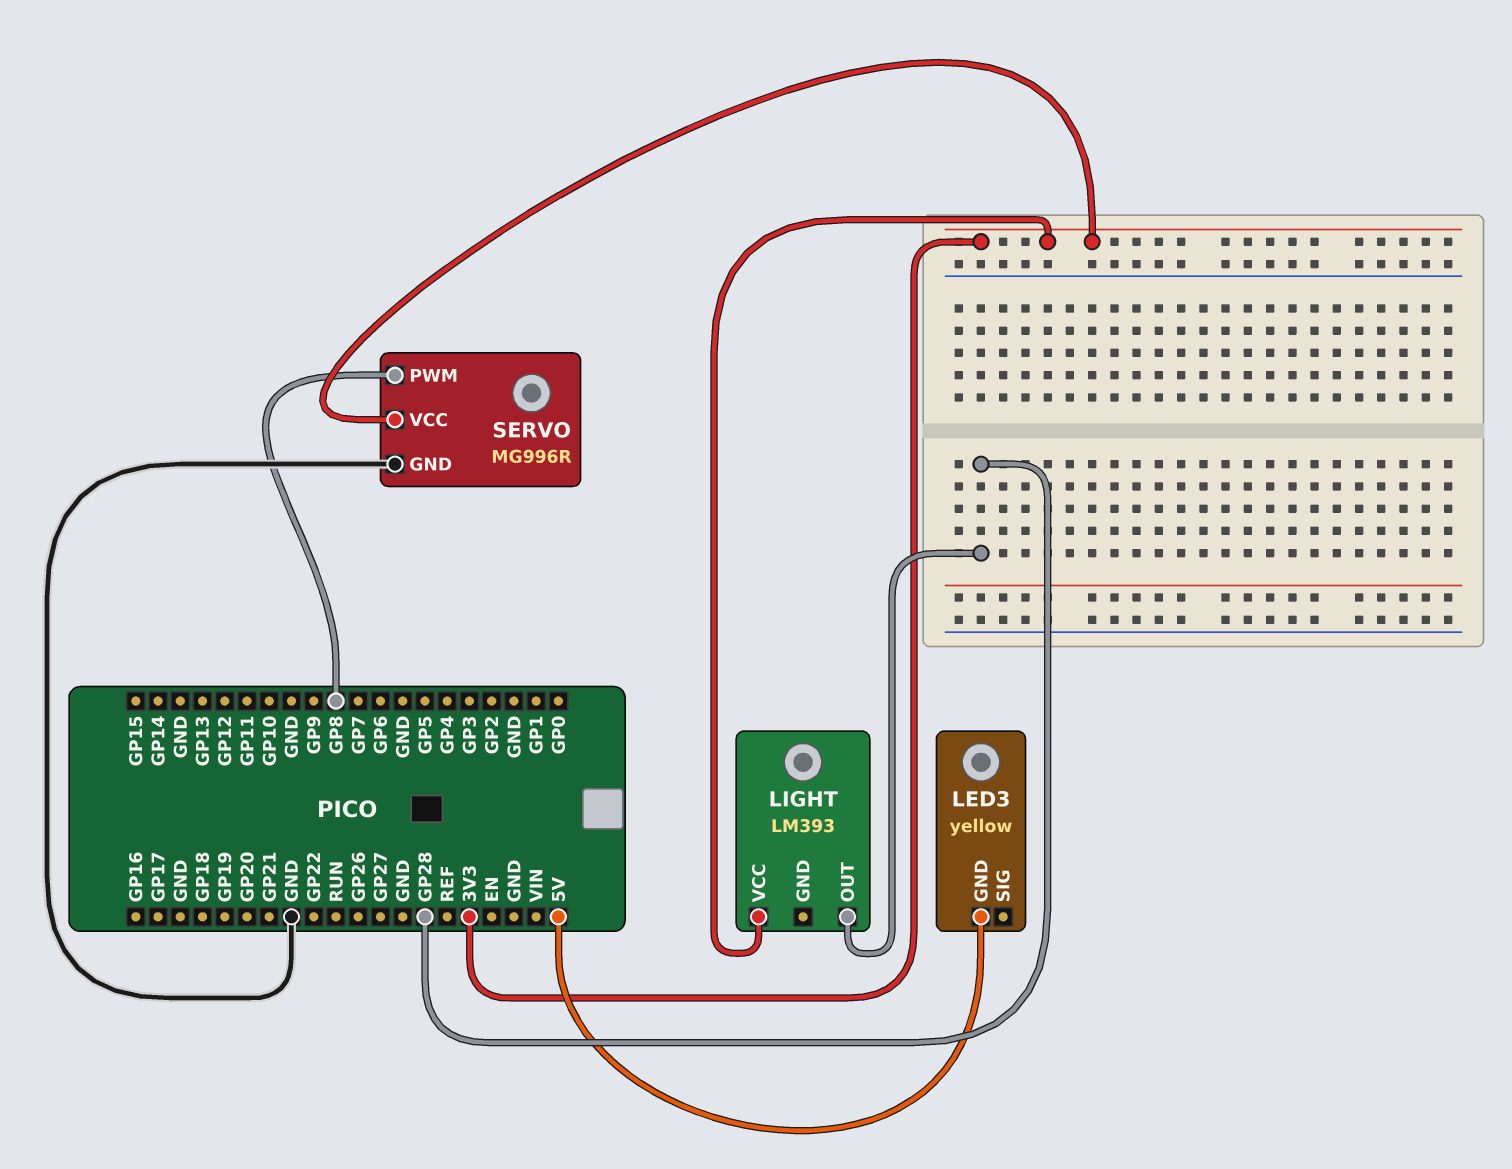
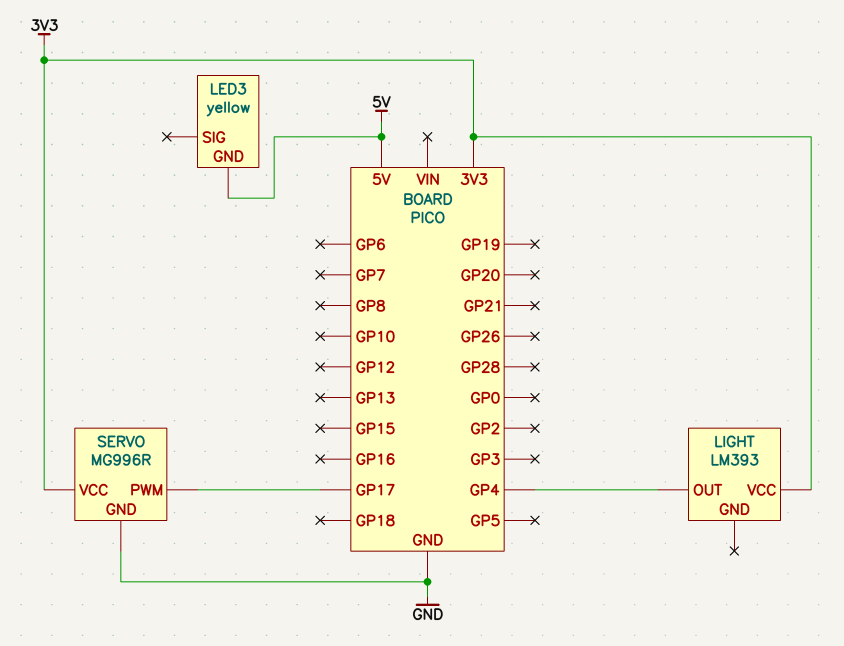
LIGHT pin OUT: GP28 -> GP4
SERVO pin PWM: GP8 -> GP17

